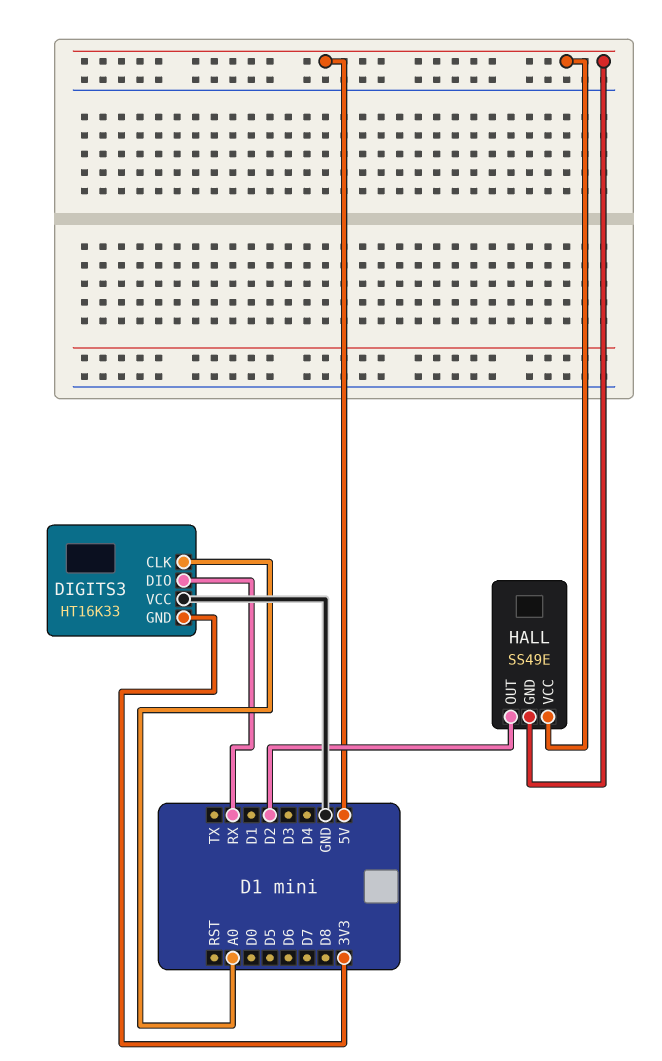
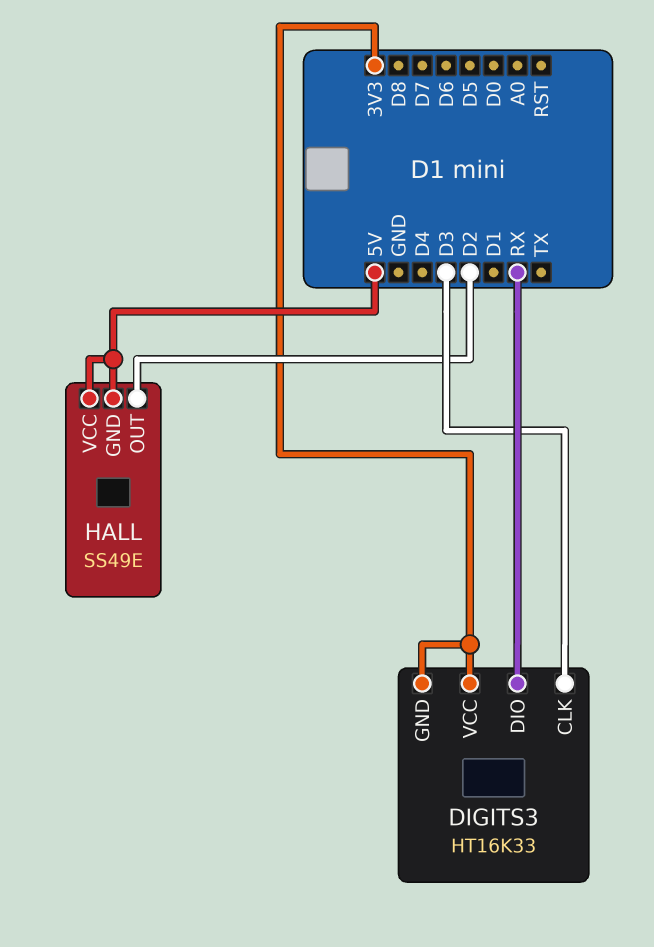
DIGITS3 pin CLK: A0 -> D3
DIGITS3 pin VCC: GND -> 3V3

